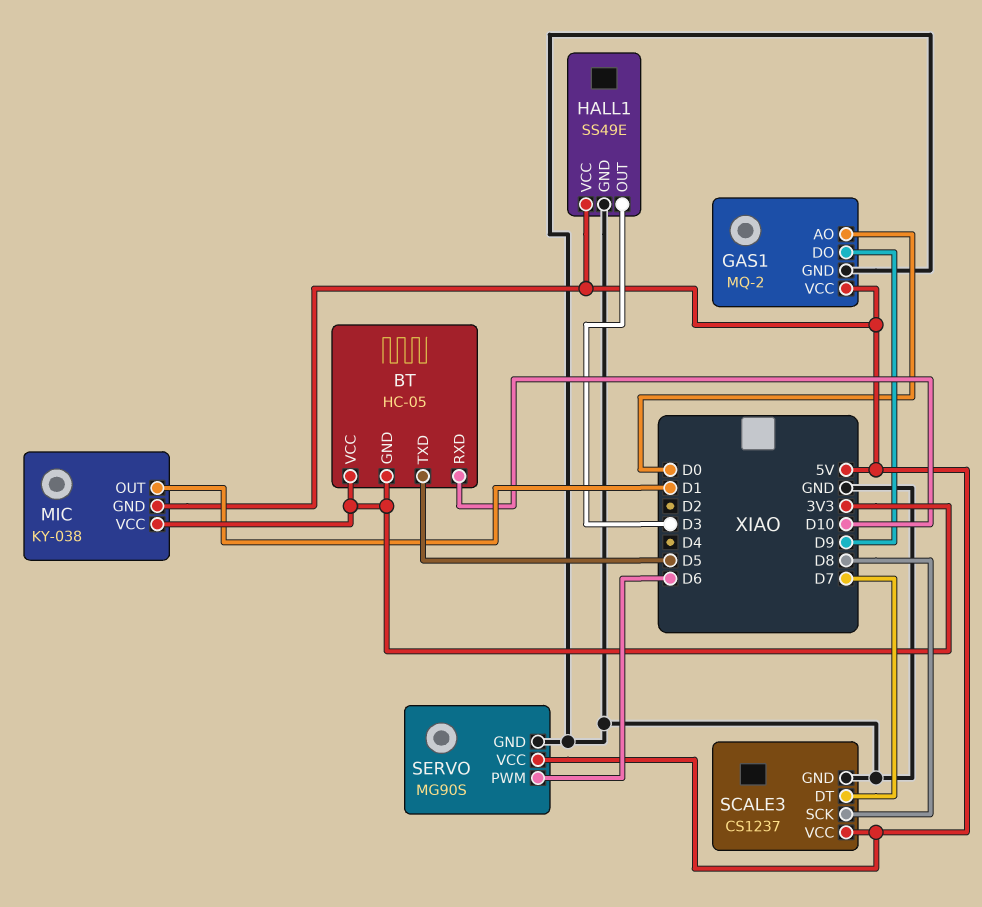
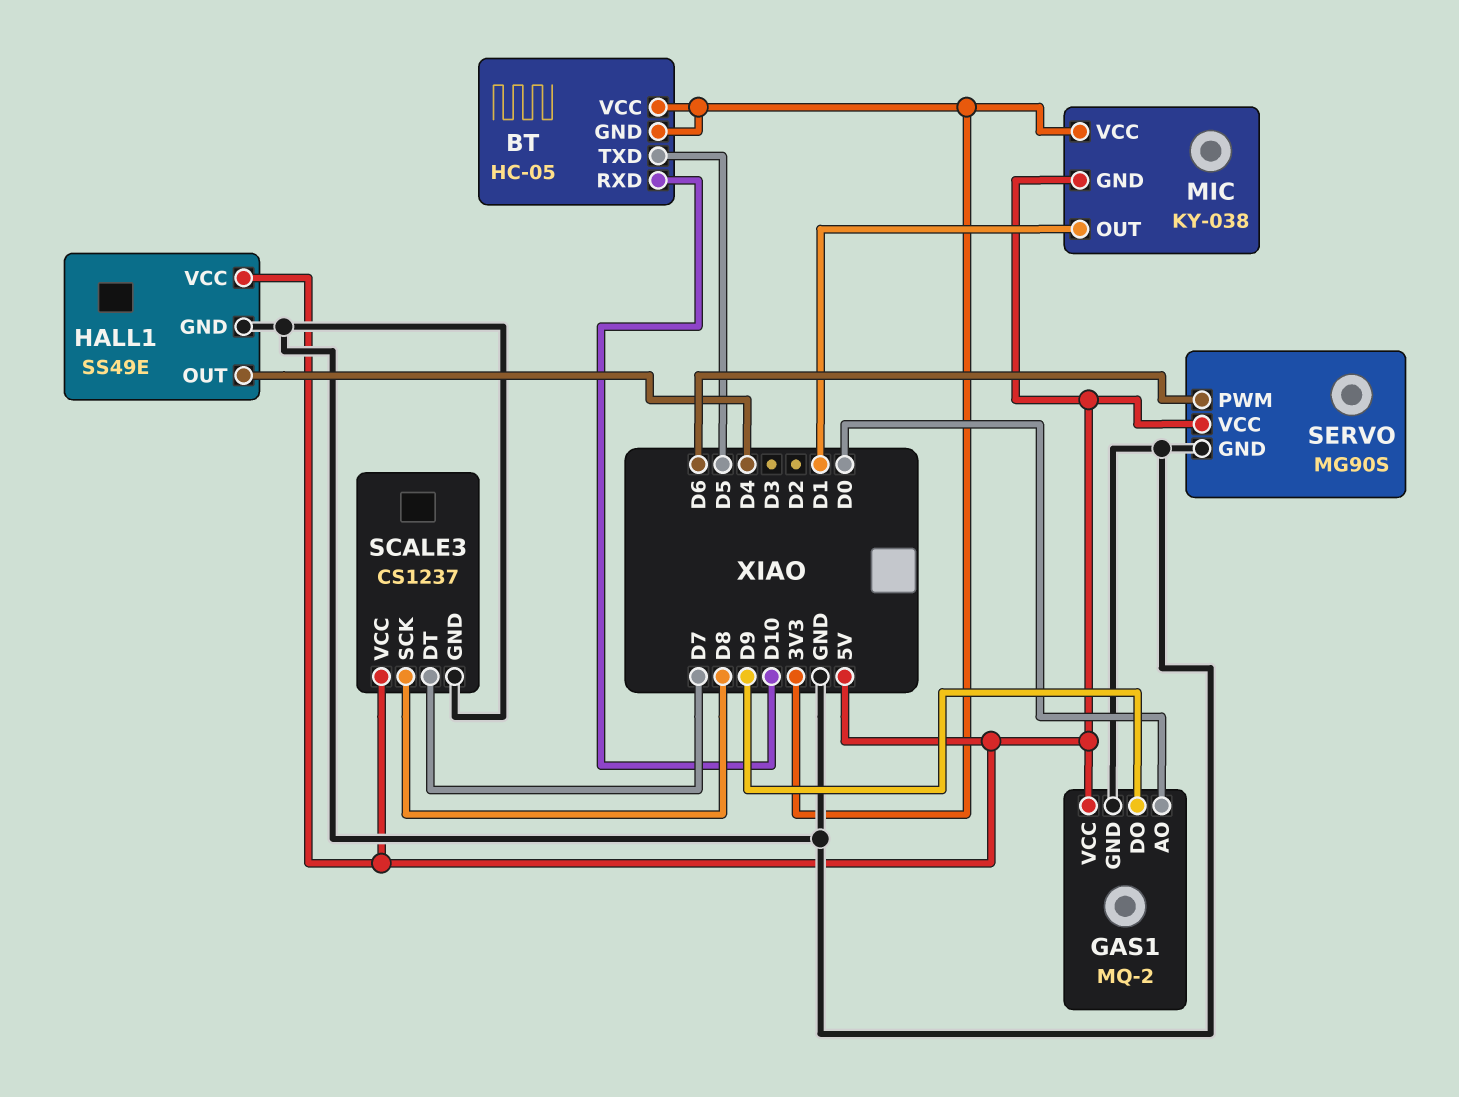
HALL1 pin OUT: D3 -> D4

